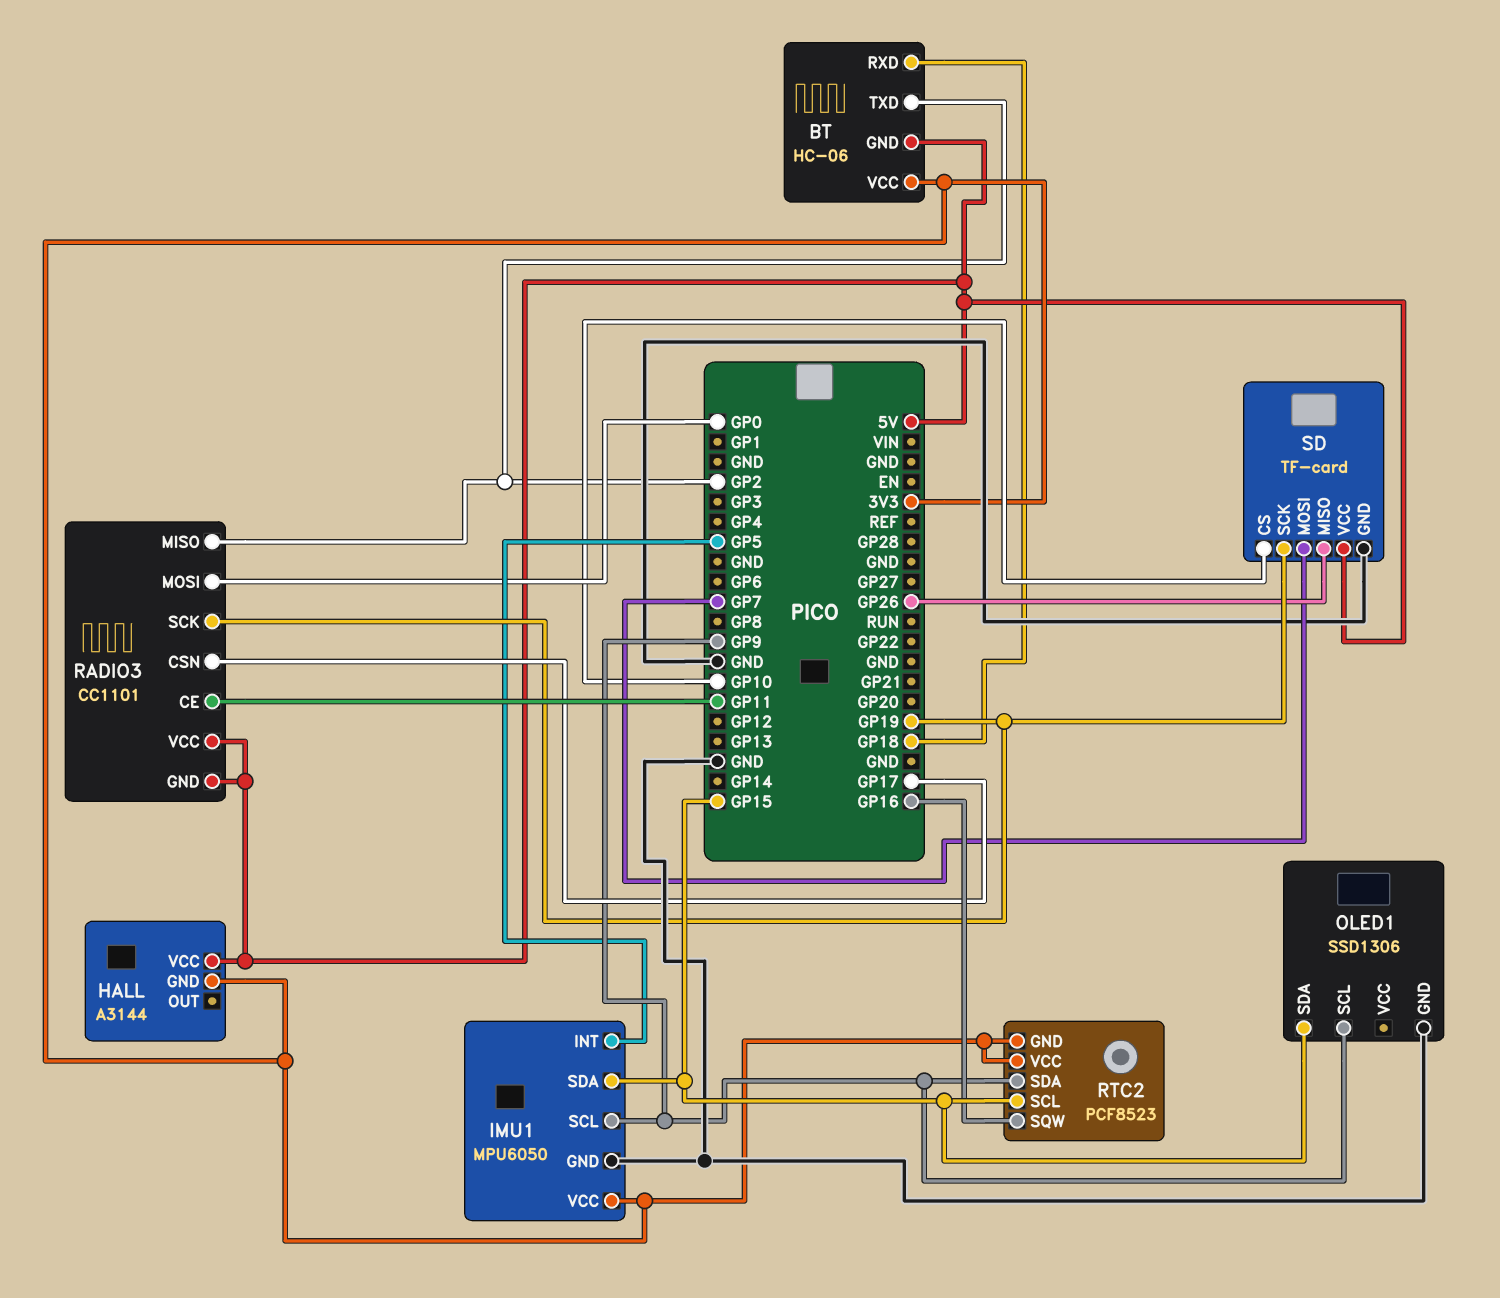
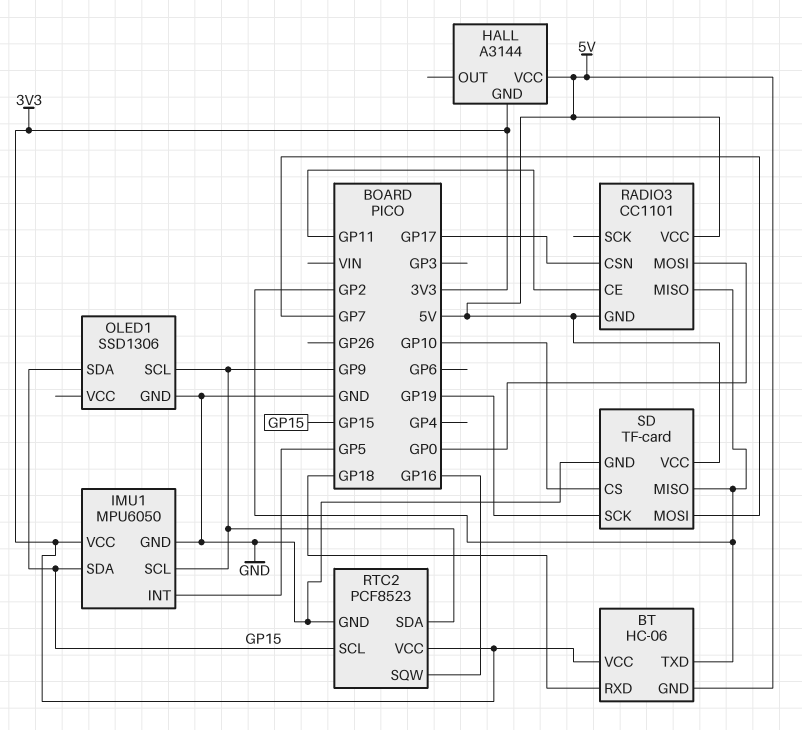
RADIO3 pin SCK: GP19 -> none
RTC2 pin GND: 3V3 -> GND
SD pin MISO: GP26 -> GP2

